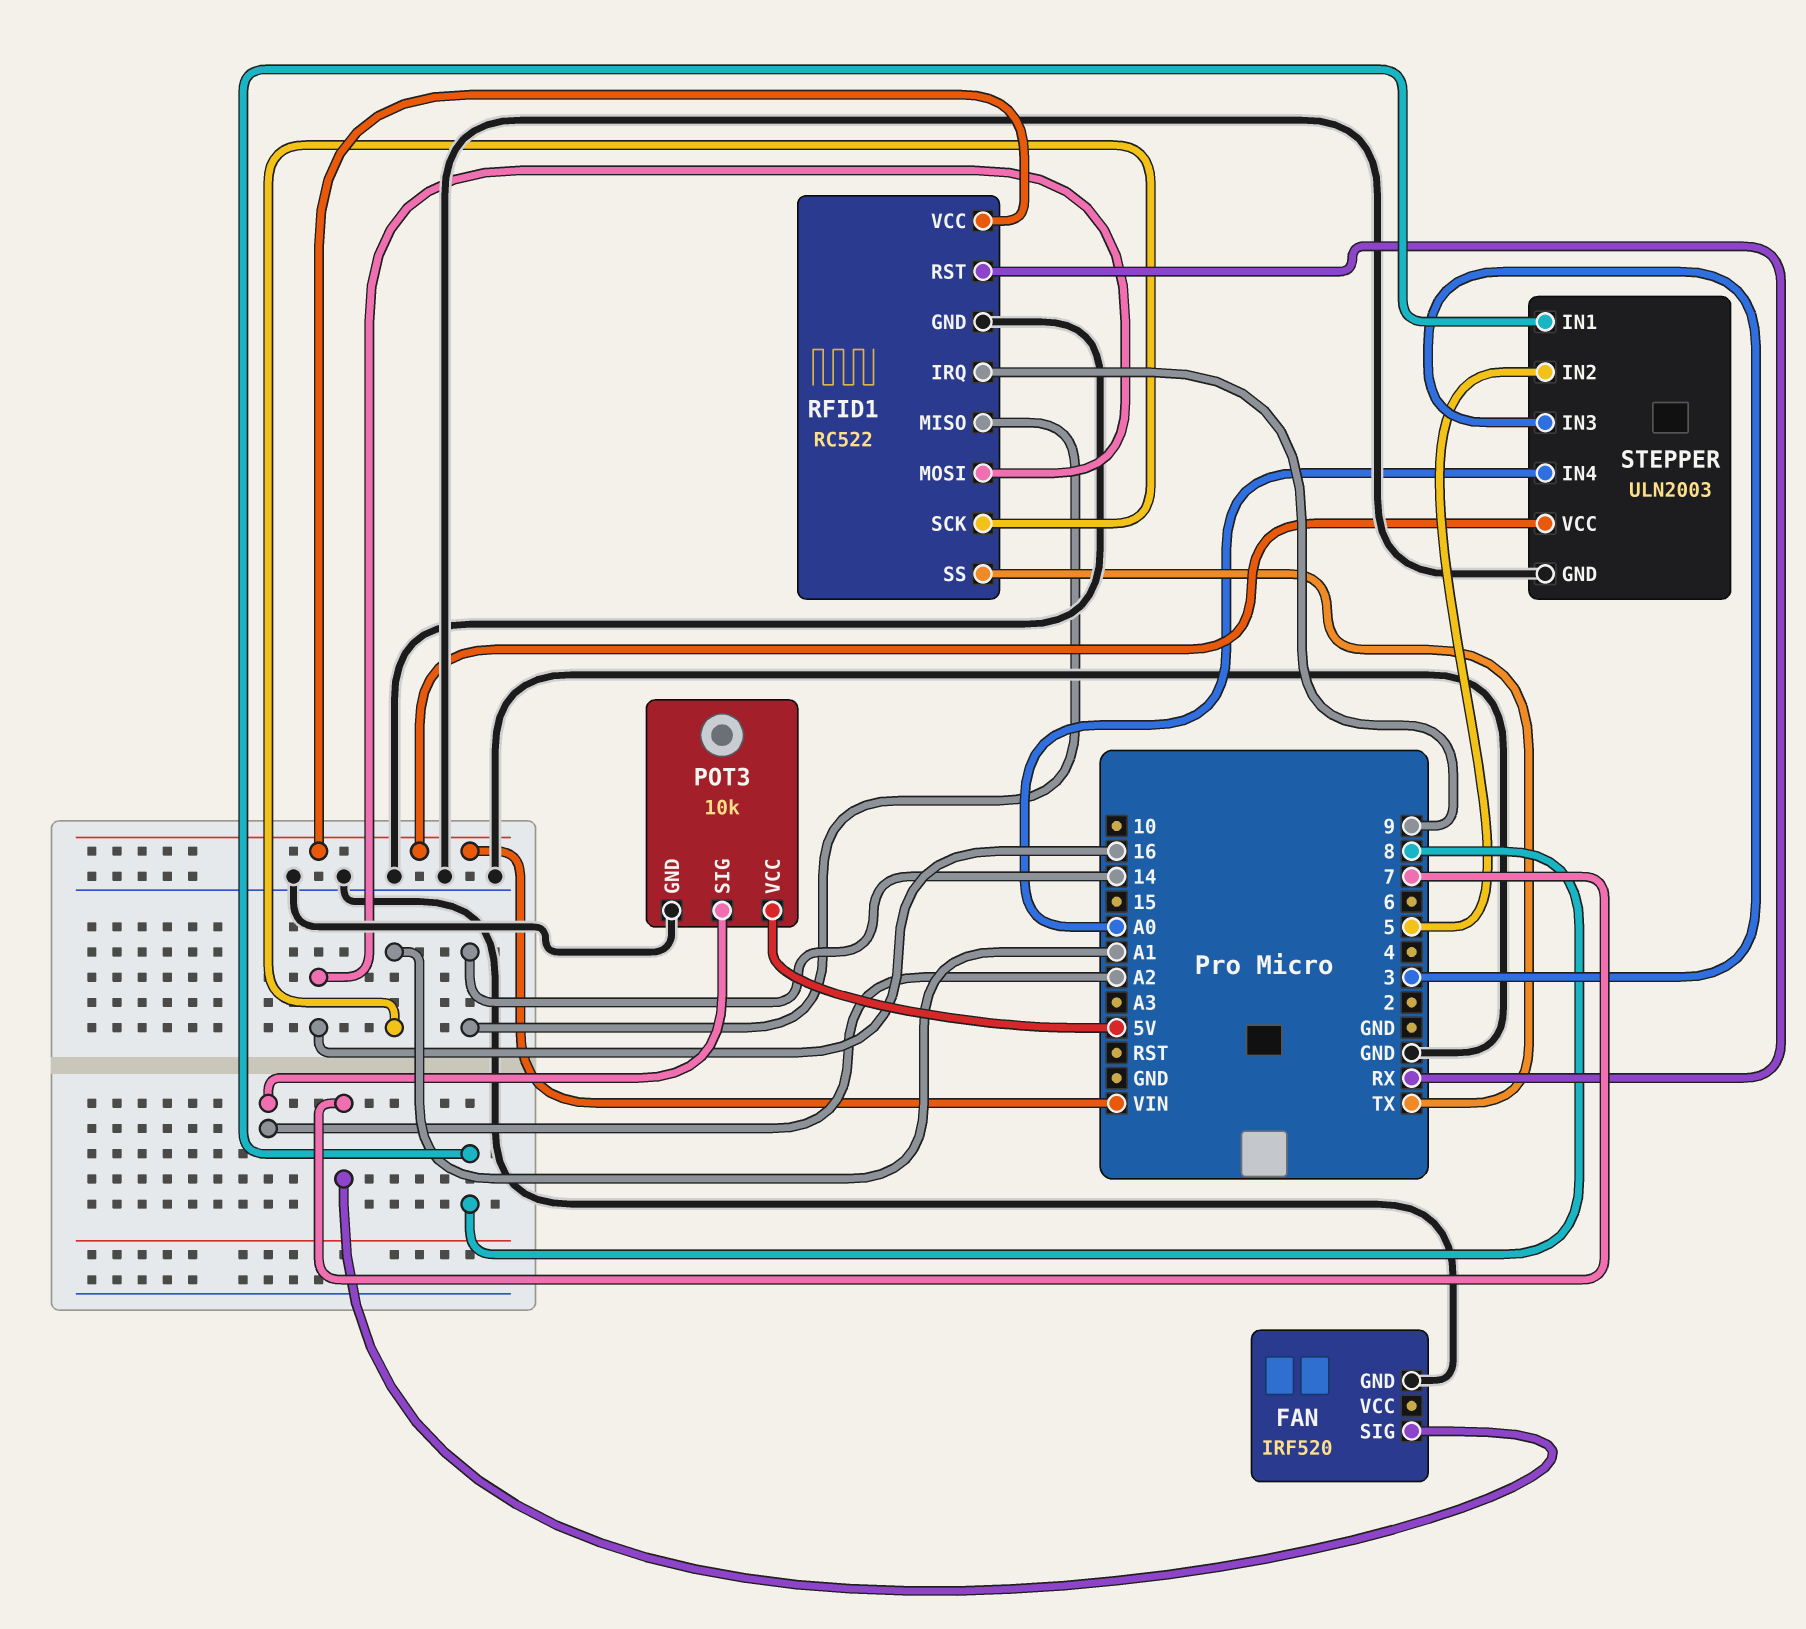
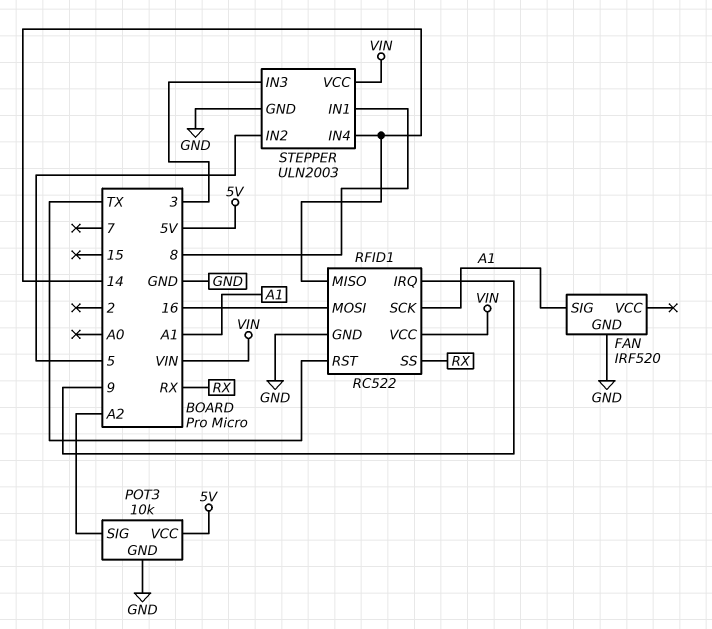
FAN pin SIG: 7 -> A1
RFID1 pin RST: RX -> TX
RFID1 pin SS: TX -> RX
STEPPER pin IN4: A0 -> 14

